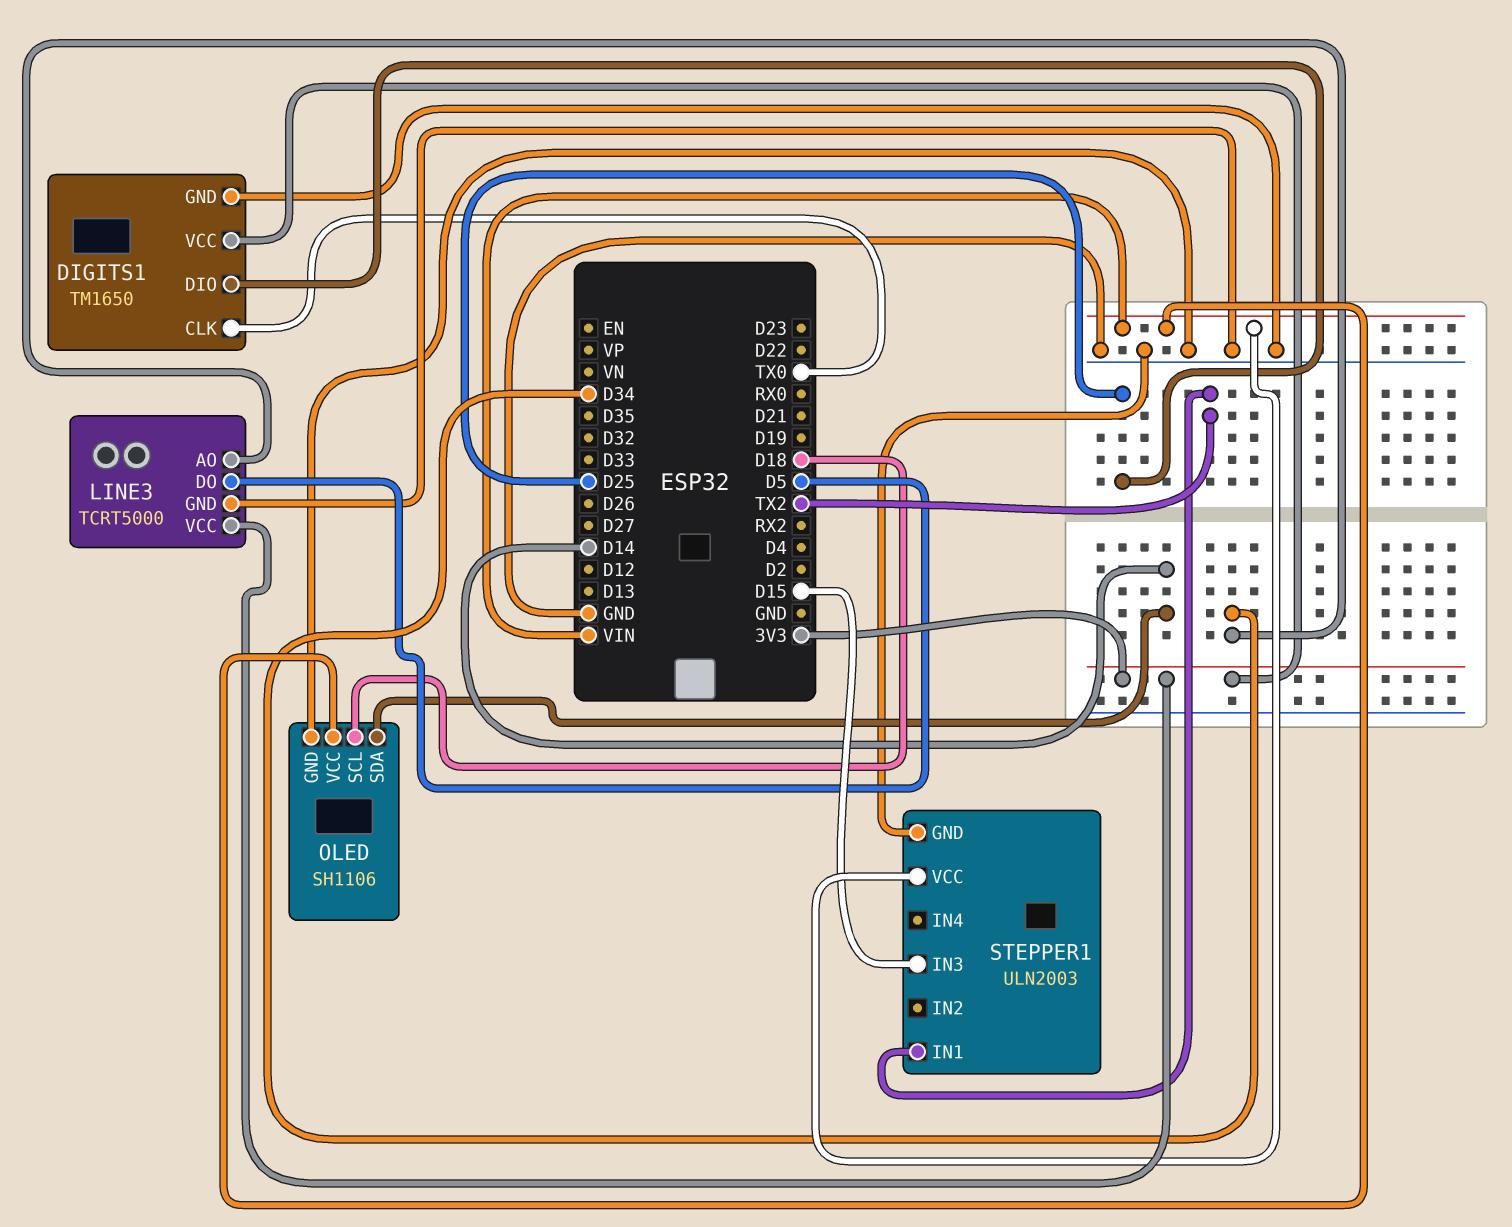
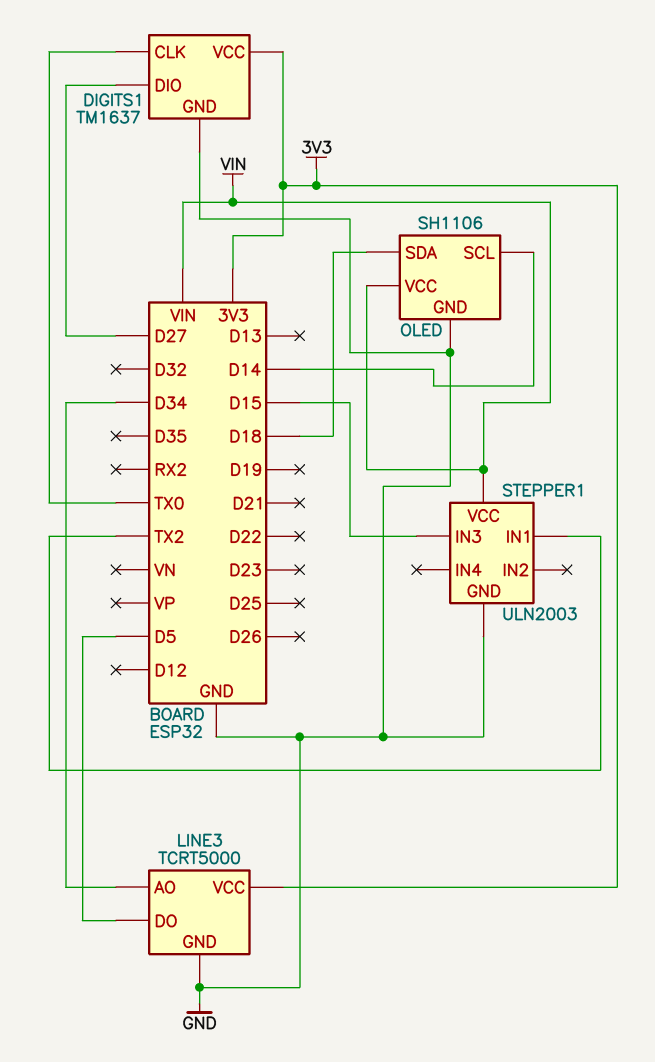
DIGITS1: TM1650 -> TM1637
DIGITS1 pin DIO: D25 -> D27
OLED pin SCL: D18 -> D14
OLED pin SDA: D14 -> D18

